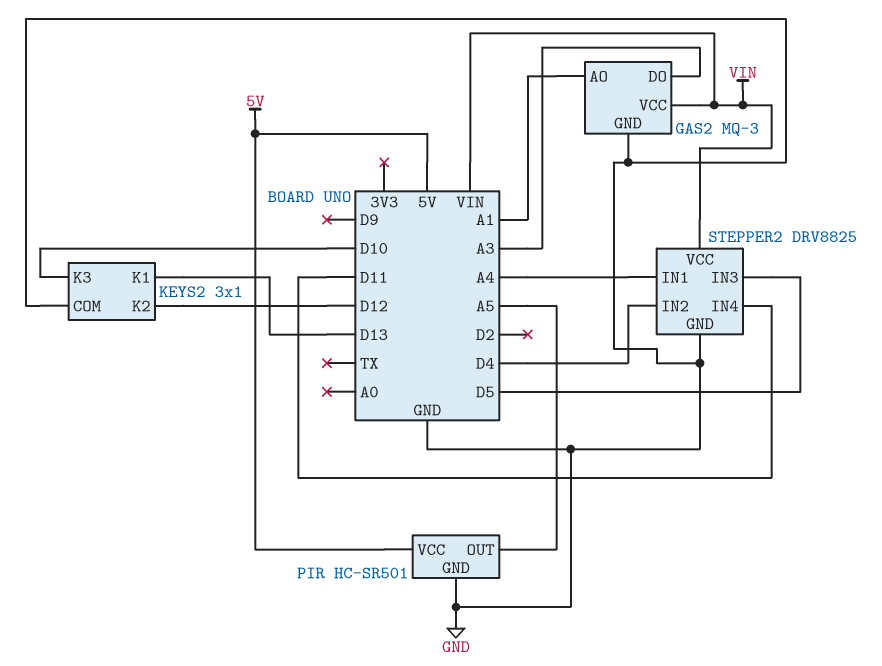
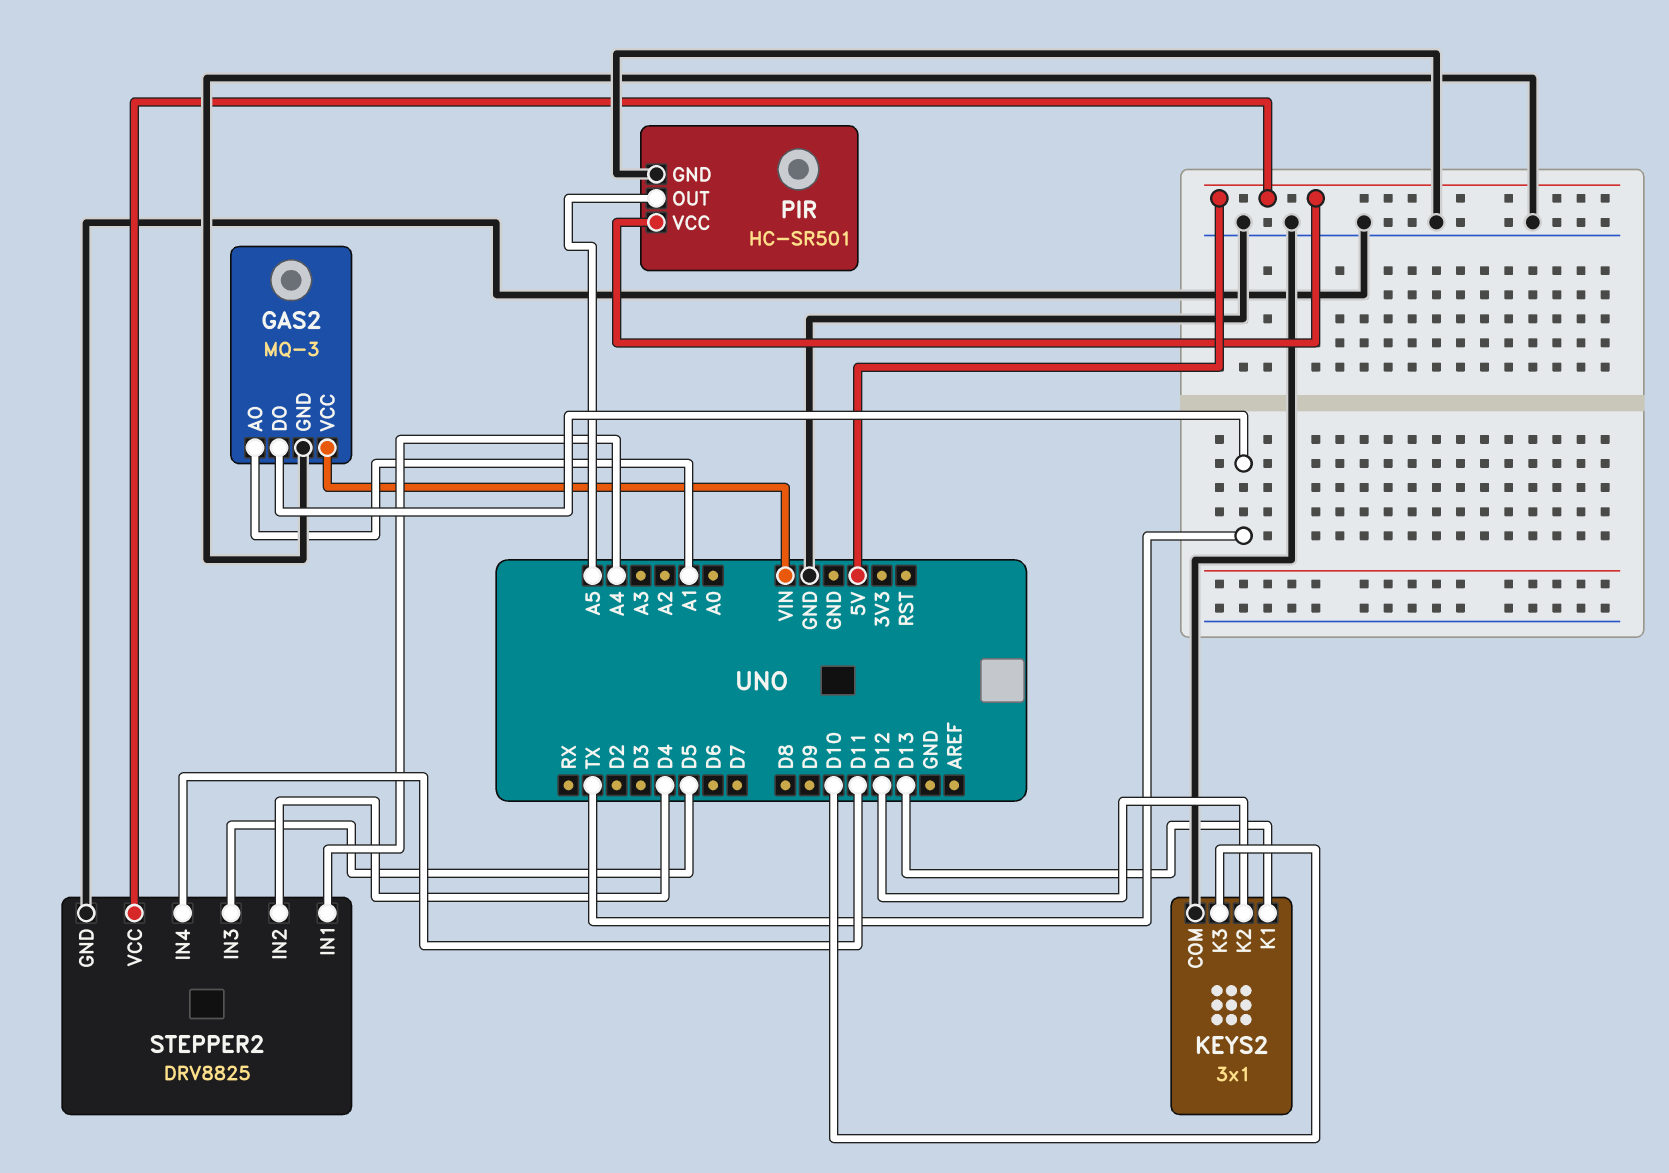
GAS2 pin DO: A3 -> TX
STEPPER2 pin VCC: VIN -> 5V

